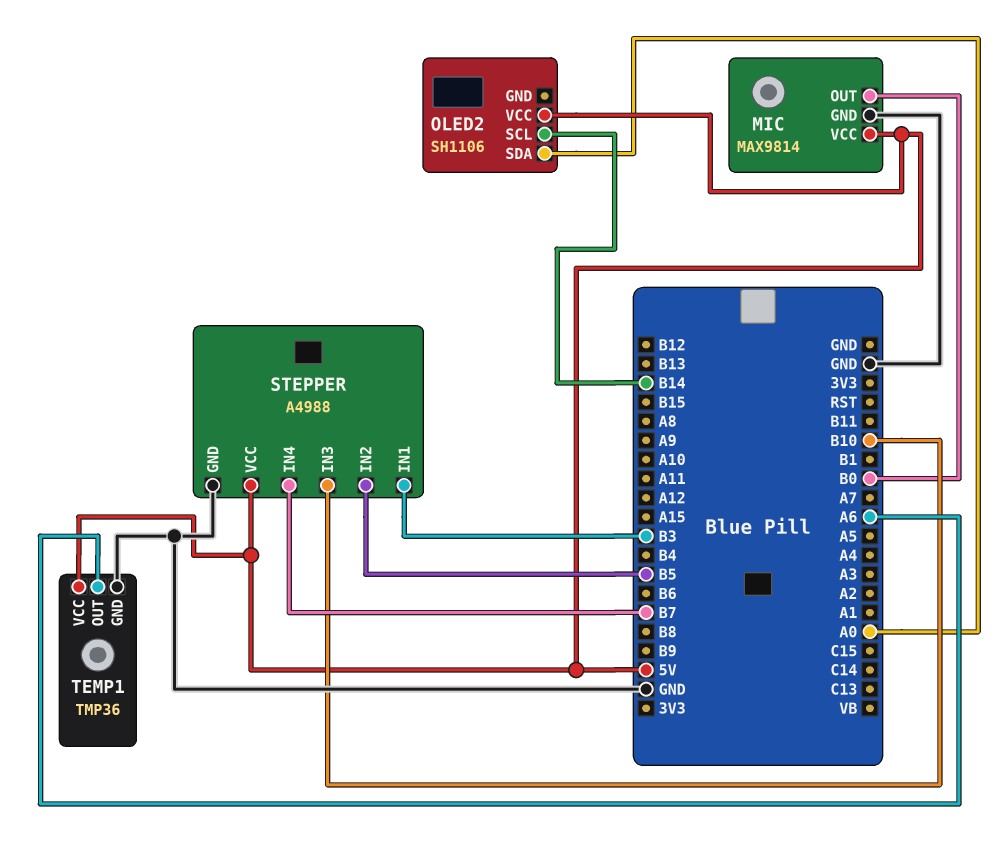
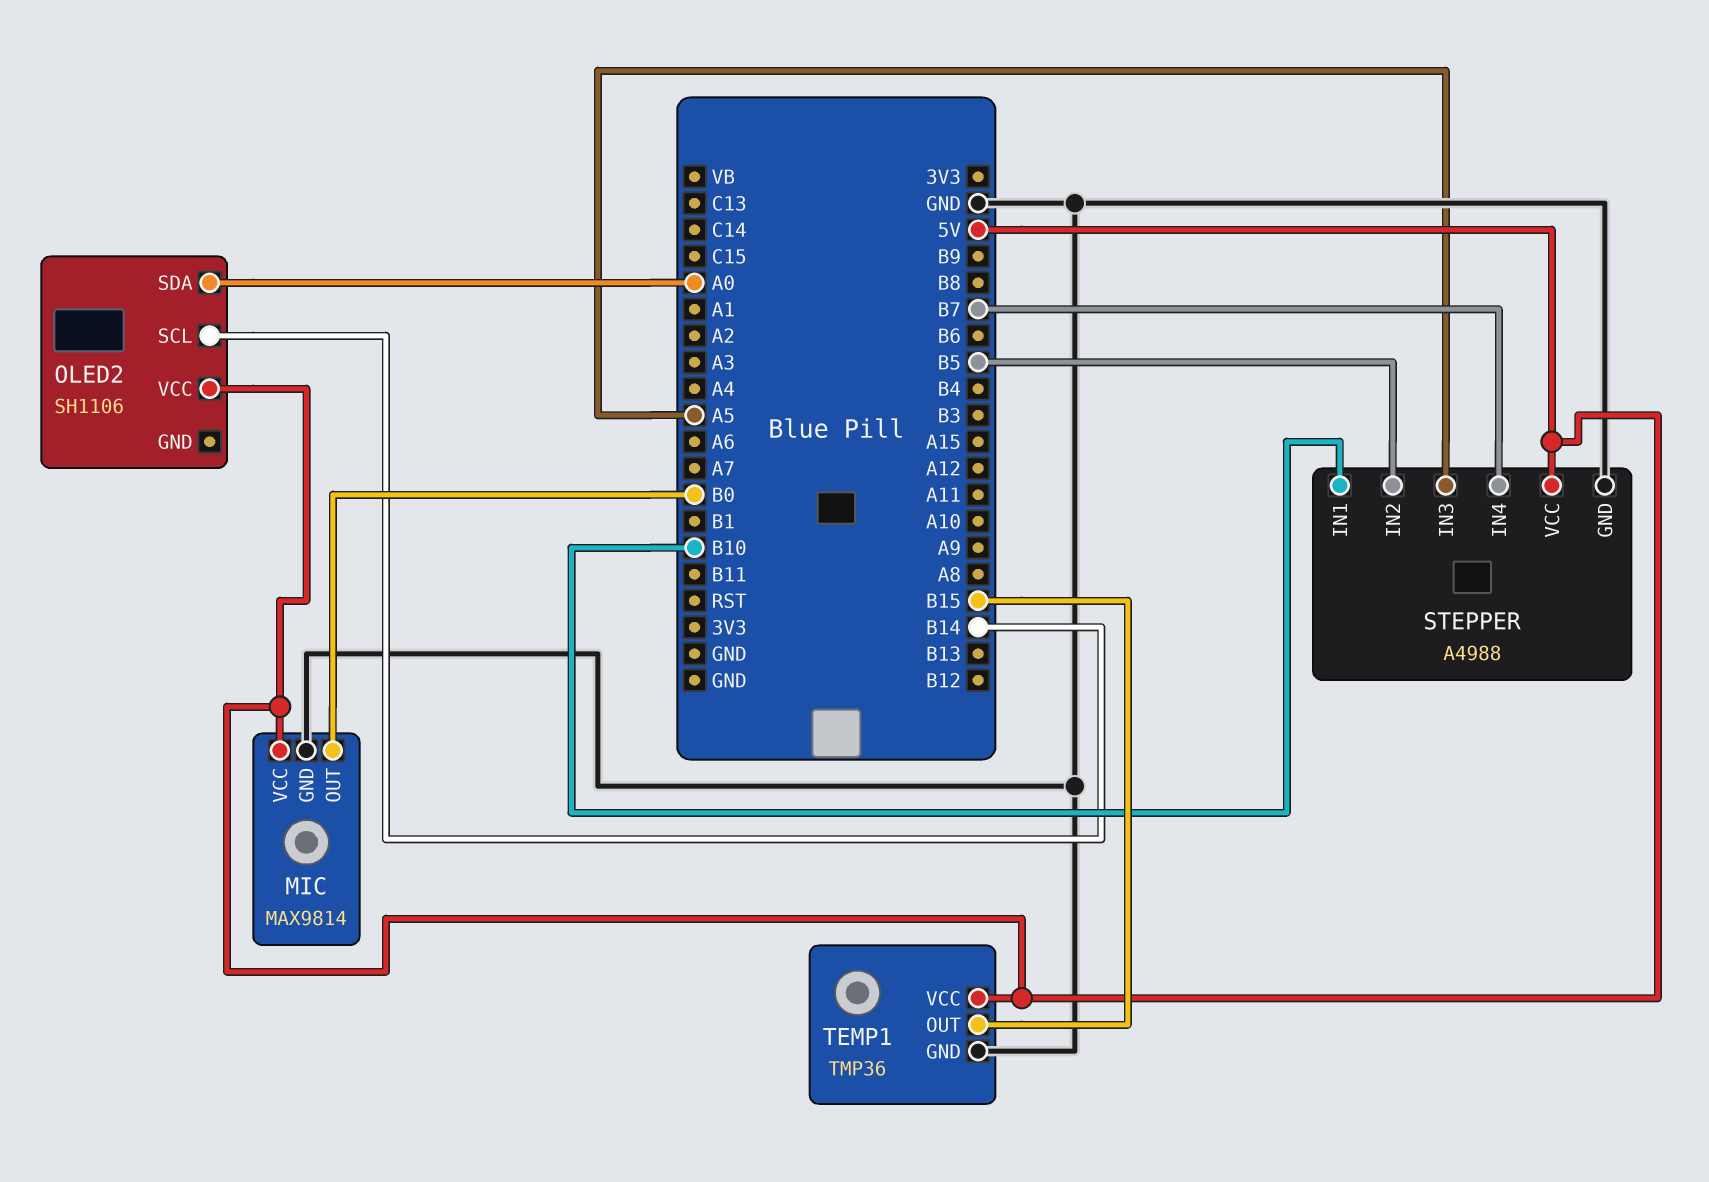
STEPPER pin IN1: B3 -> B10
STEPPER pin IN3: B10 -> A5
TEMP1 pin OUT: A6 -> B15

